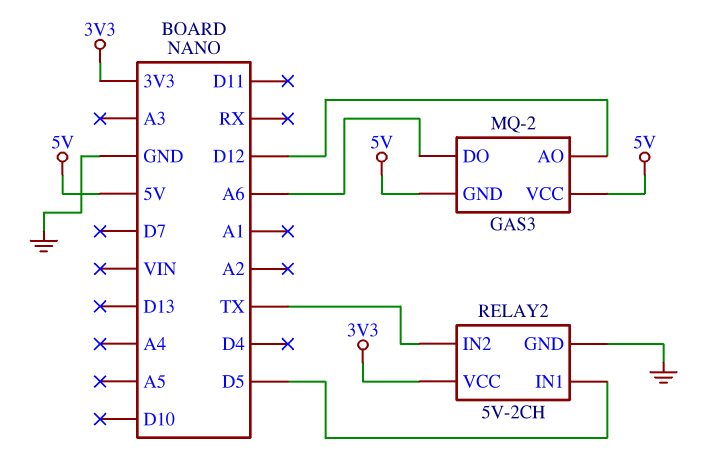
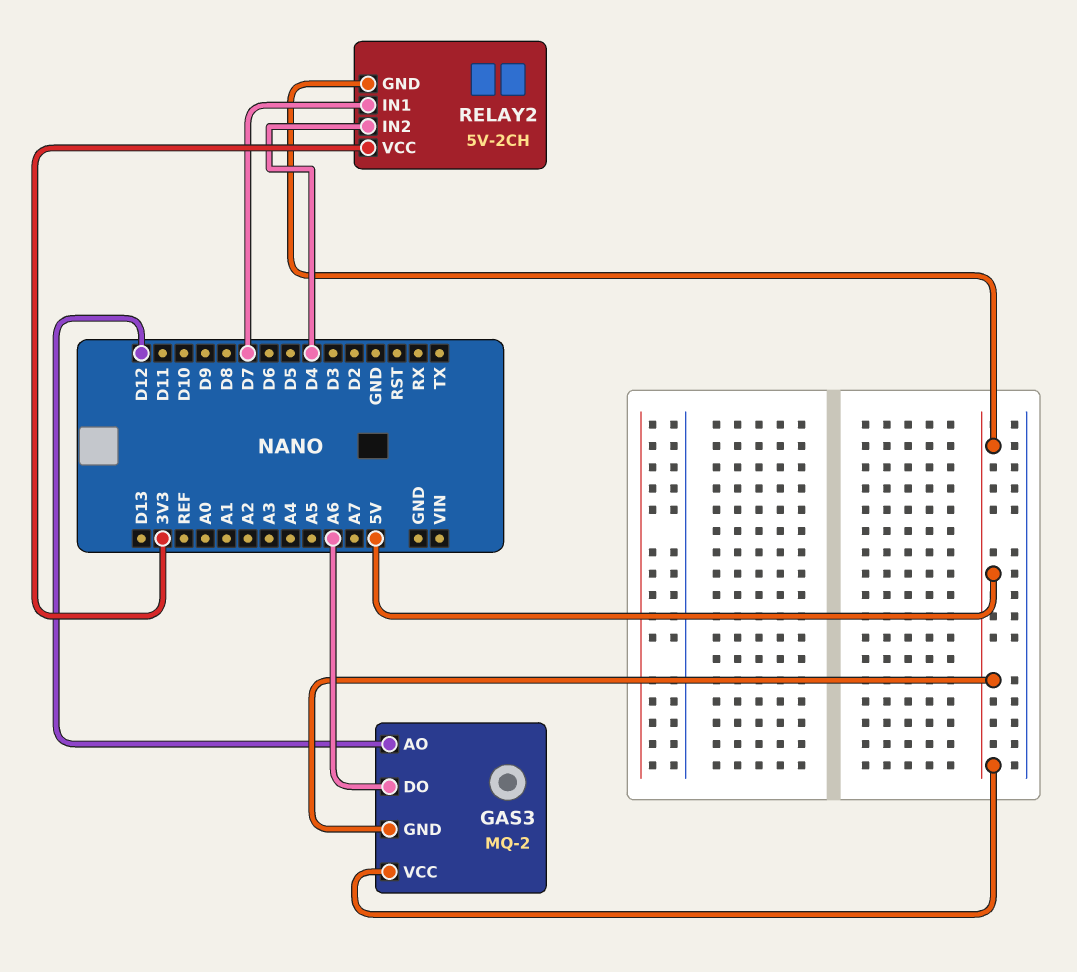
RELAY2 pin GND: GND -> 5V
RELAY2 pin IN1: D5 -> D7
RELAY2 pin IN2: TX -> D4

